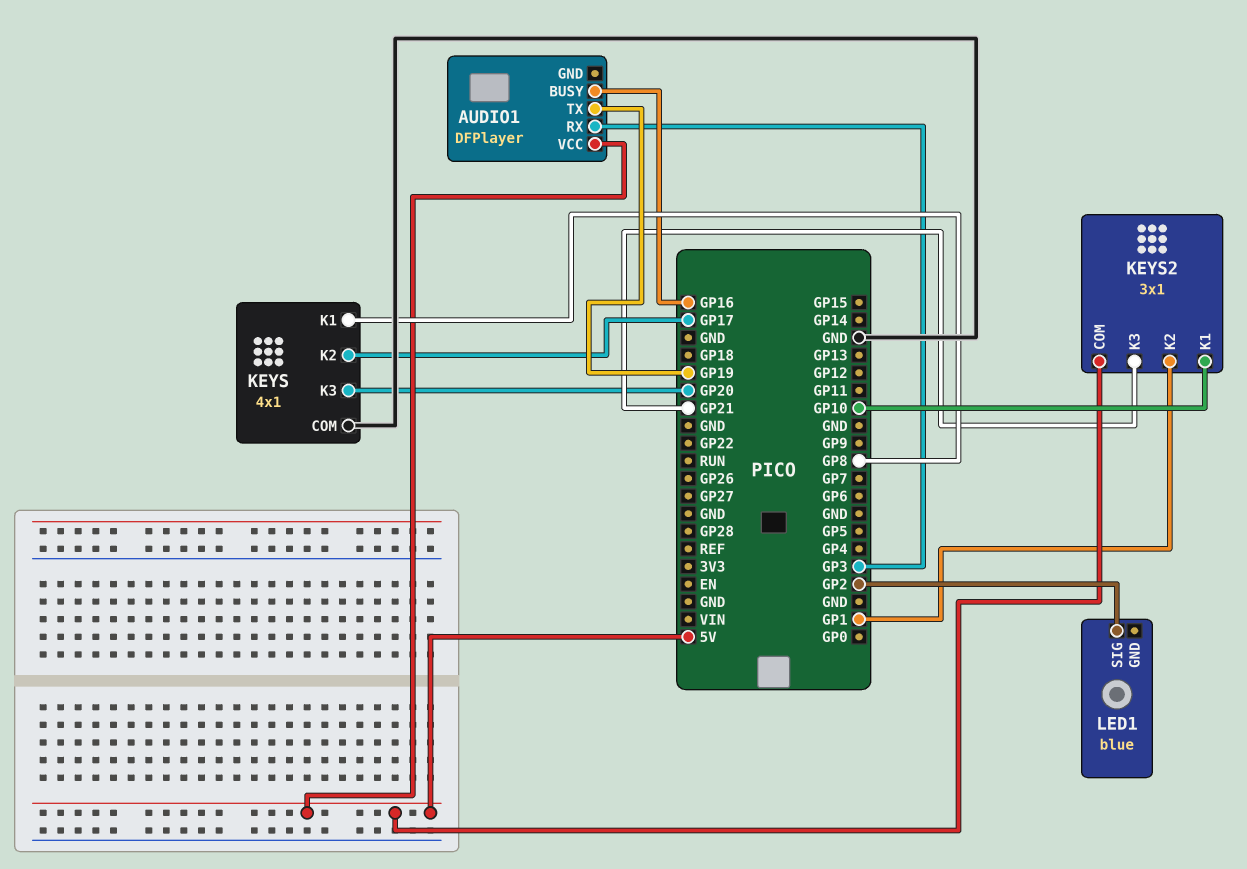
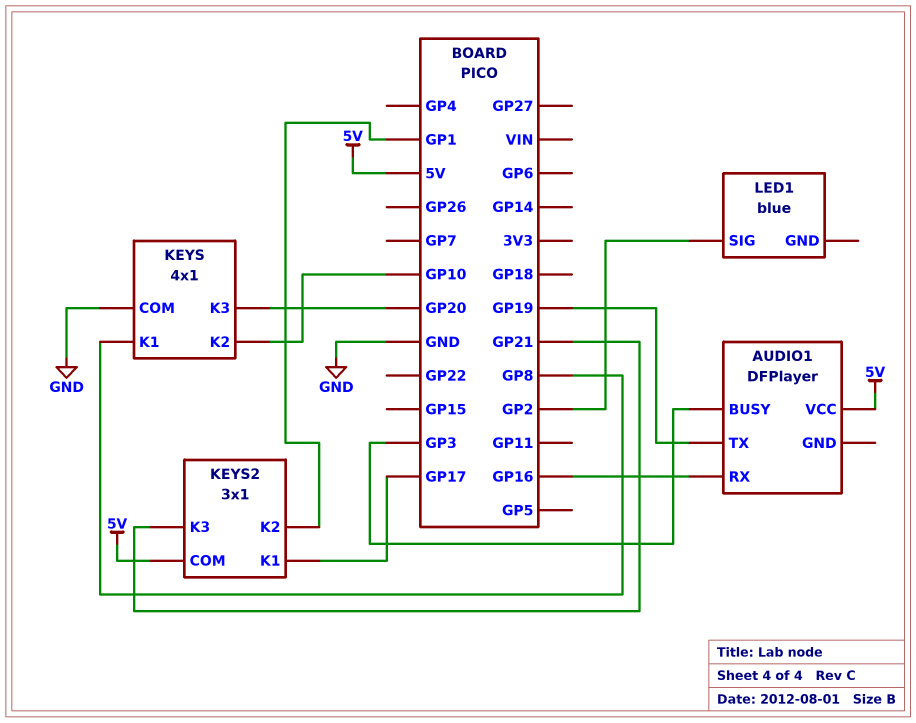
AUDIO1 pin BUSY: GP16 -> GP3
AUDIO1 pin RX: GP3 -> GP16
KEYS pin K2: GP17 -> GP10
KEYS2 pin K1: GP10 -> GP17

